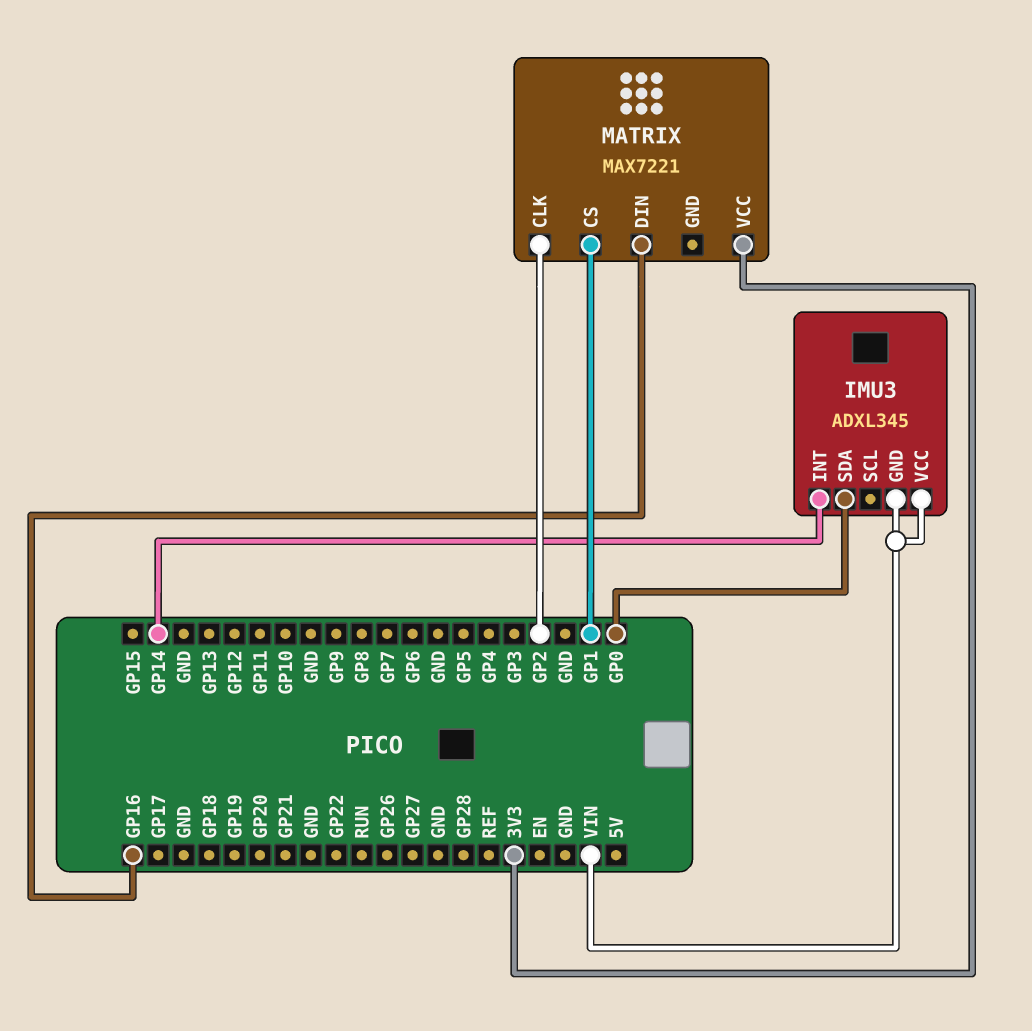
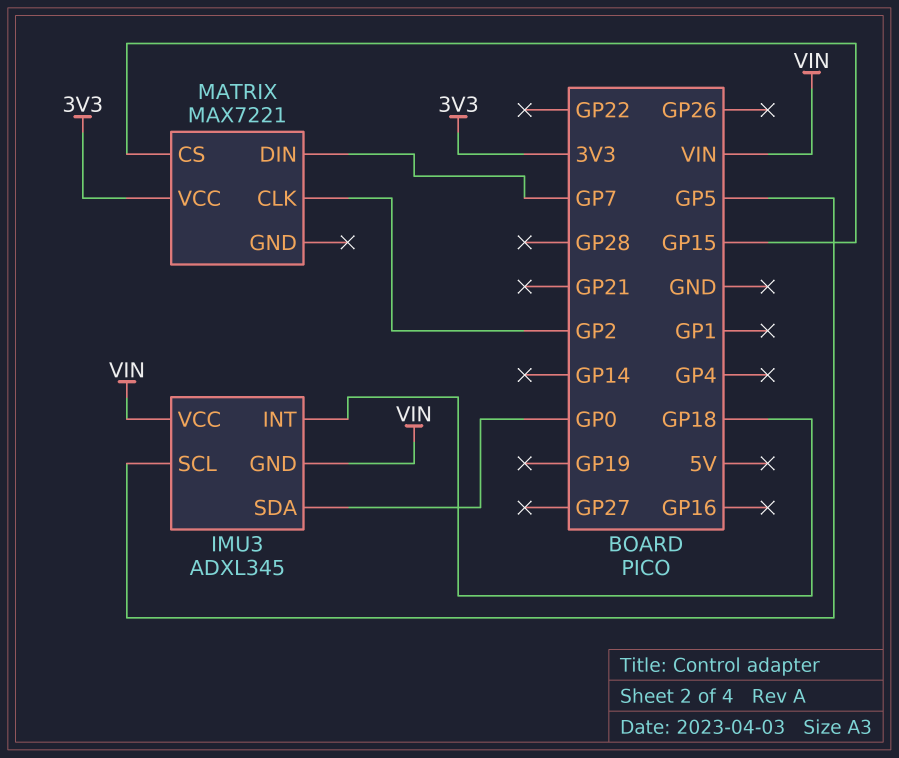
IMU3 pin INT: GP14 -> GP18
IMU3 pin SCL: none -> GP5
MATRIX pin CS: GP1 -> GP15
MATRIX pin DIN: GP16 -> GP7

